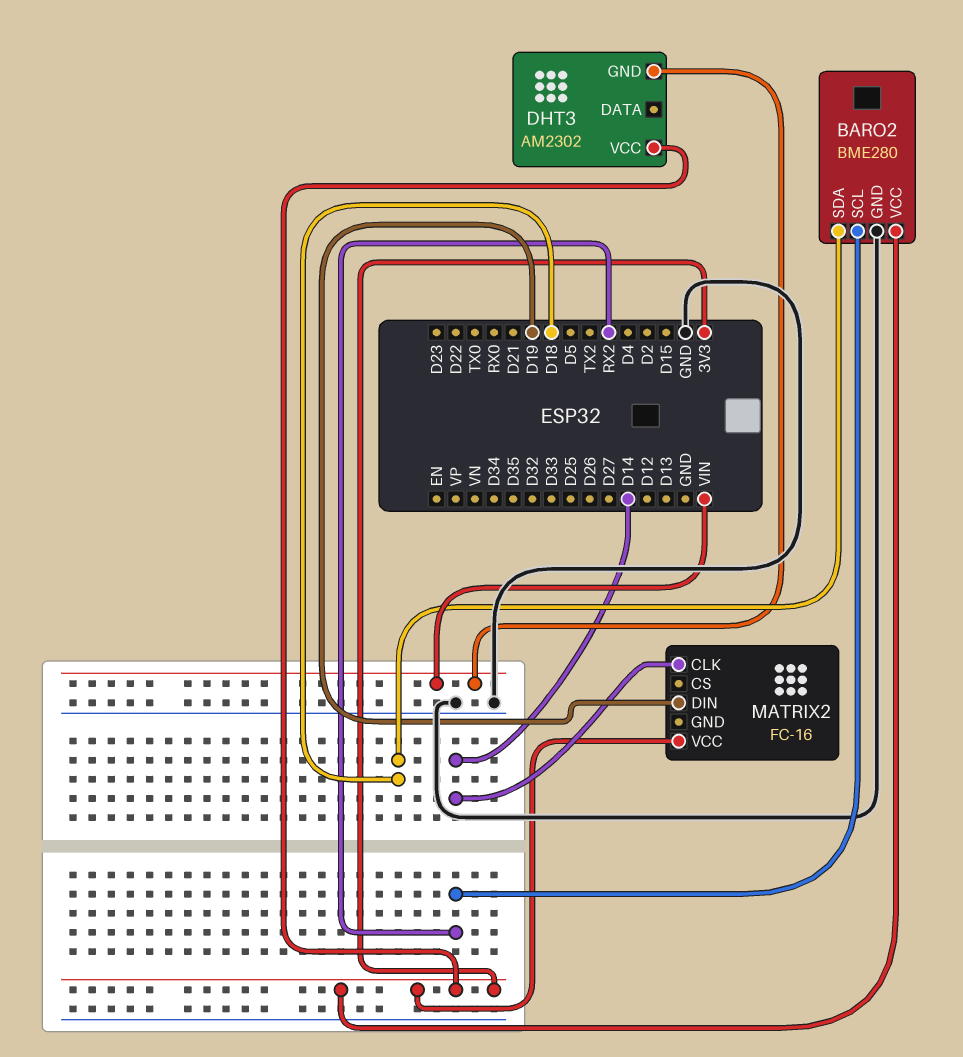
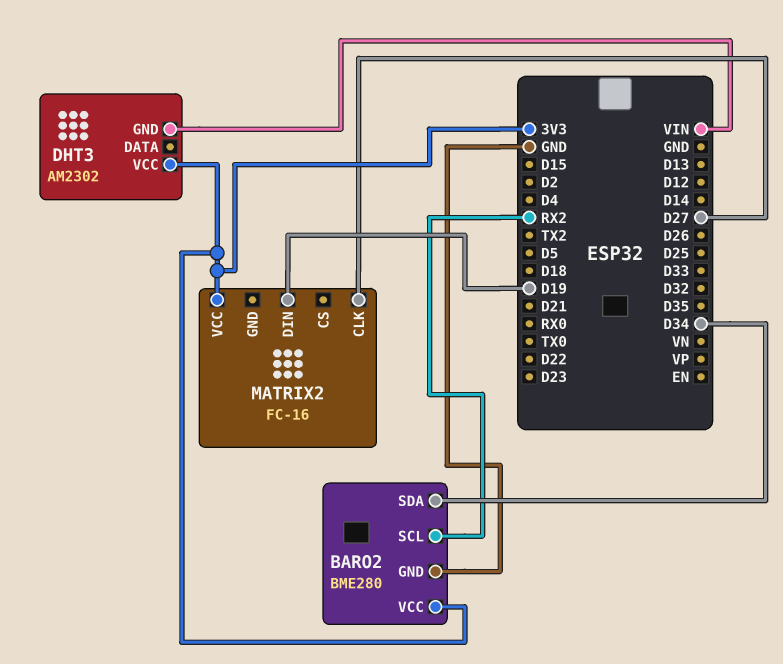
BARO2 pin SDA: D18 -> D34
MATRIX2 pin CLK: D14 -> D27

